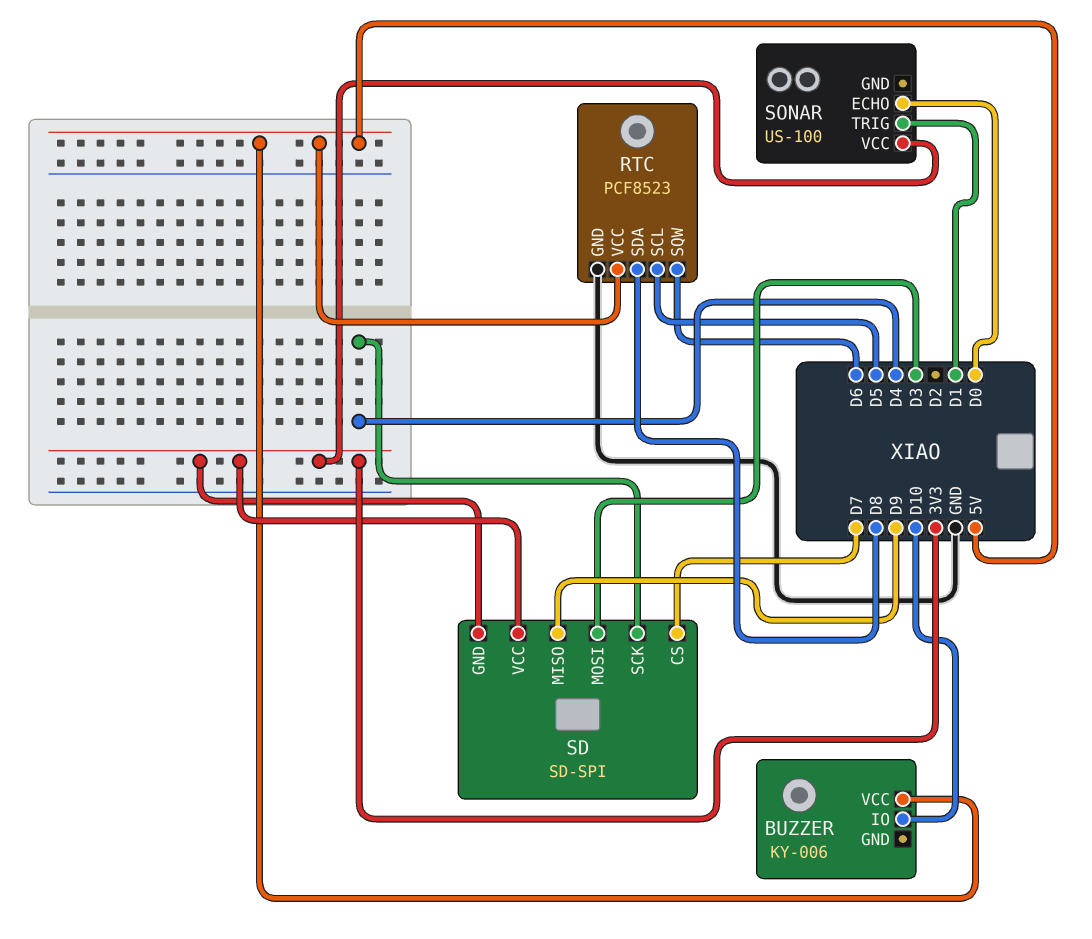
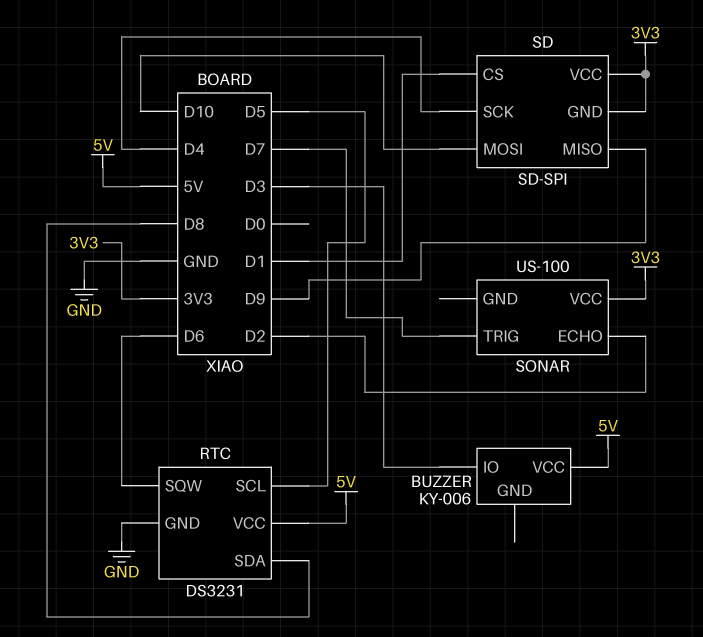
BUZZER pin IO: D10 -> D3
RTC: PCF8523 -> DS3231
SD pin CS: D7 -> D1
SD pin MOSI: D3 -> D10
SONAR pin ECHO: D0 -> D2
SONAR pin TRIG: D1 -> D7

